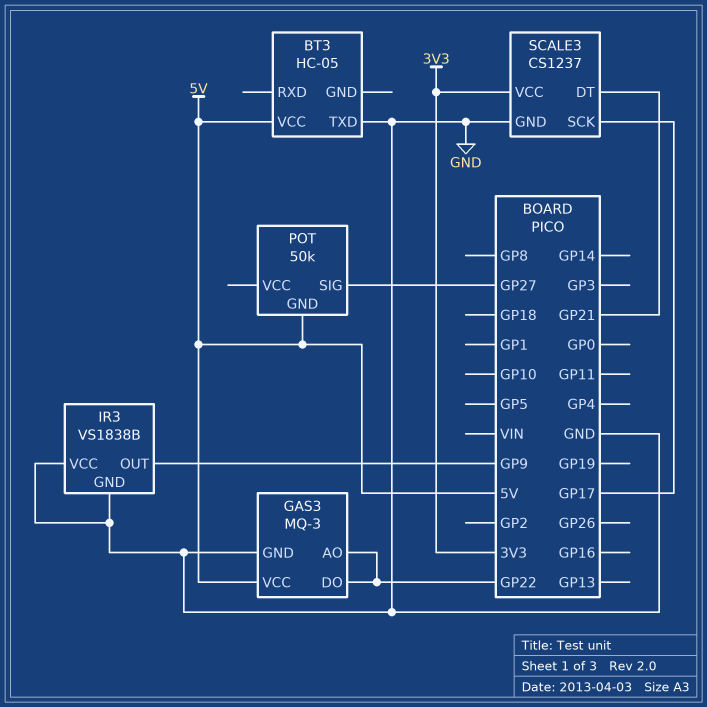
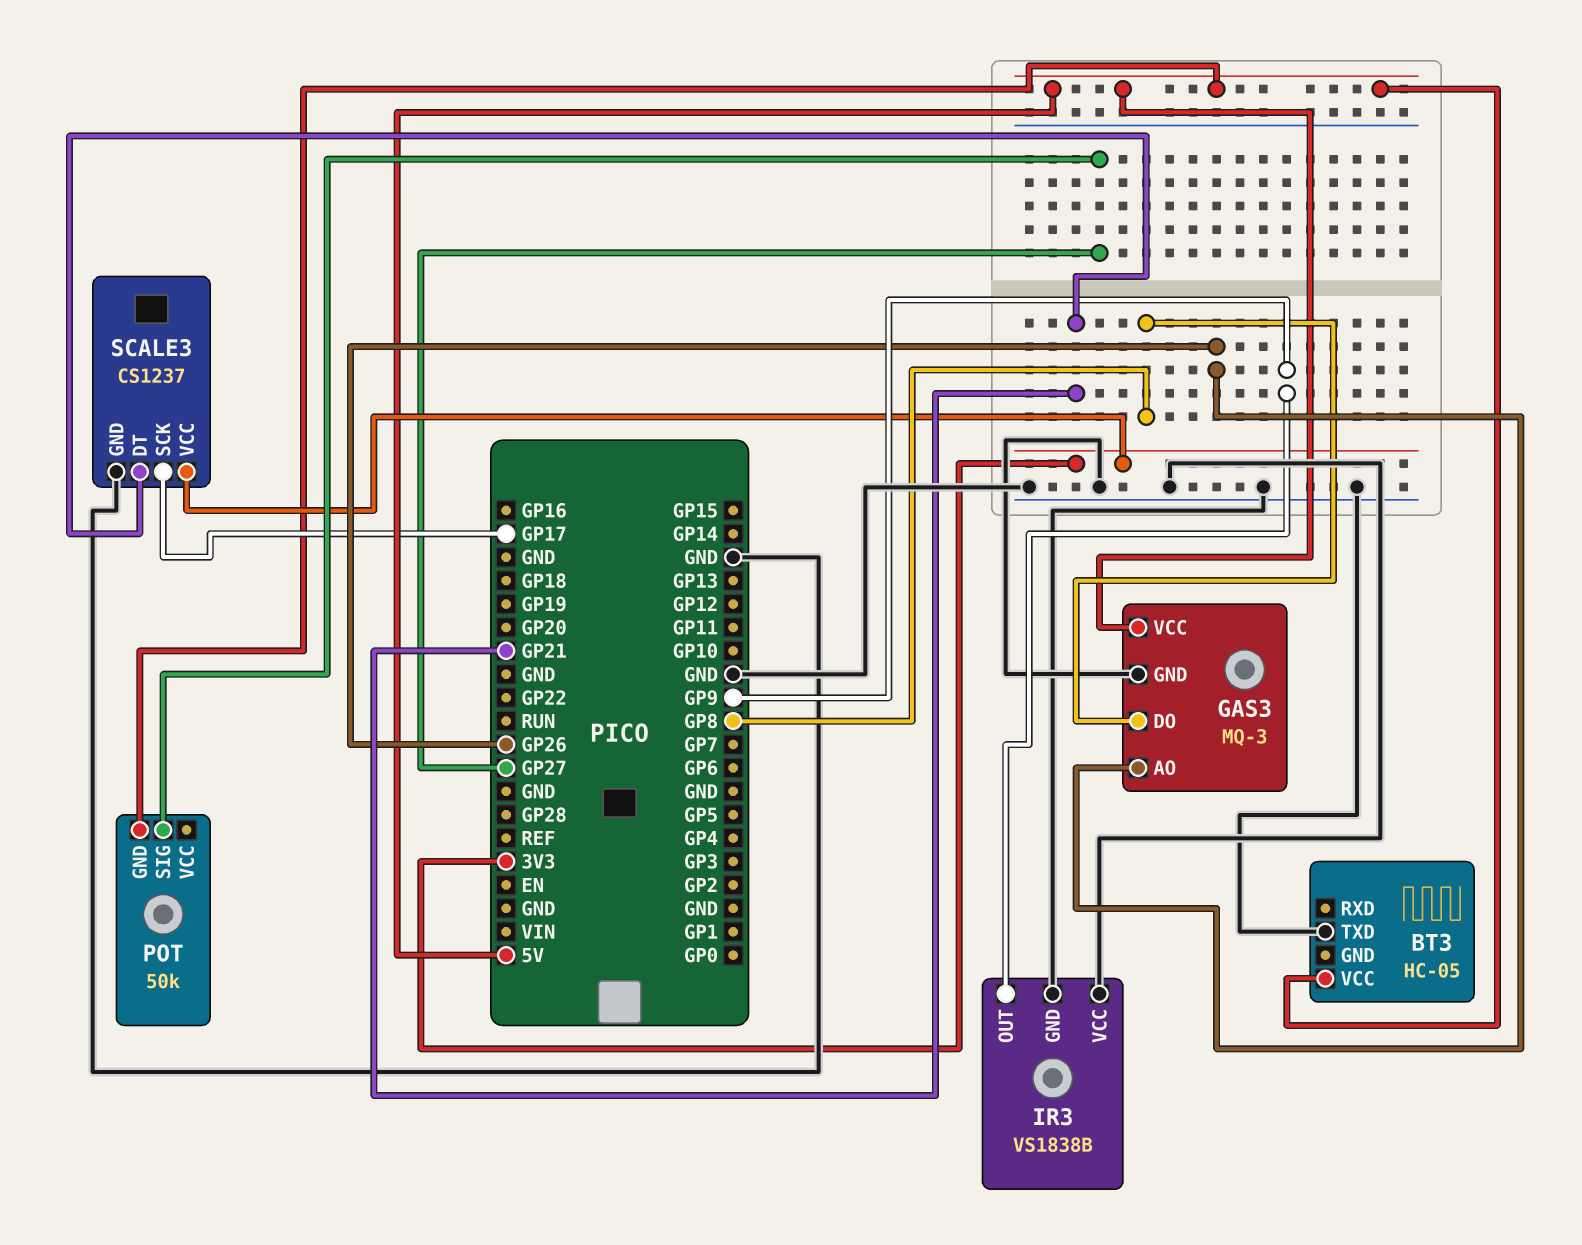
GAS3 pin AO: GP22 -> GP26
GAS3 pin DO: GP22 -> GP8

